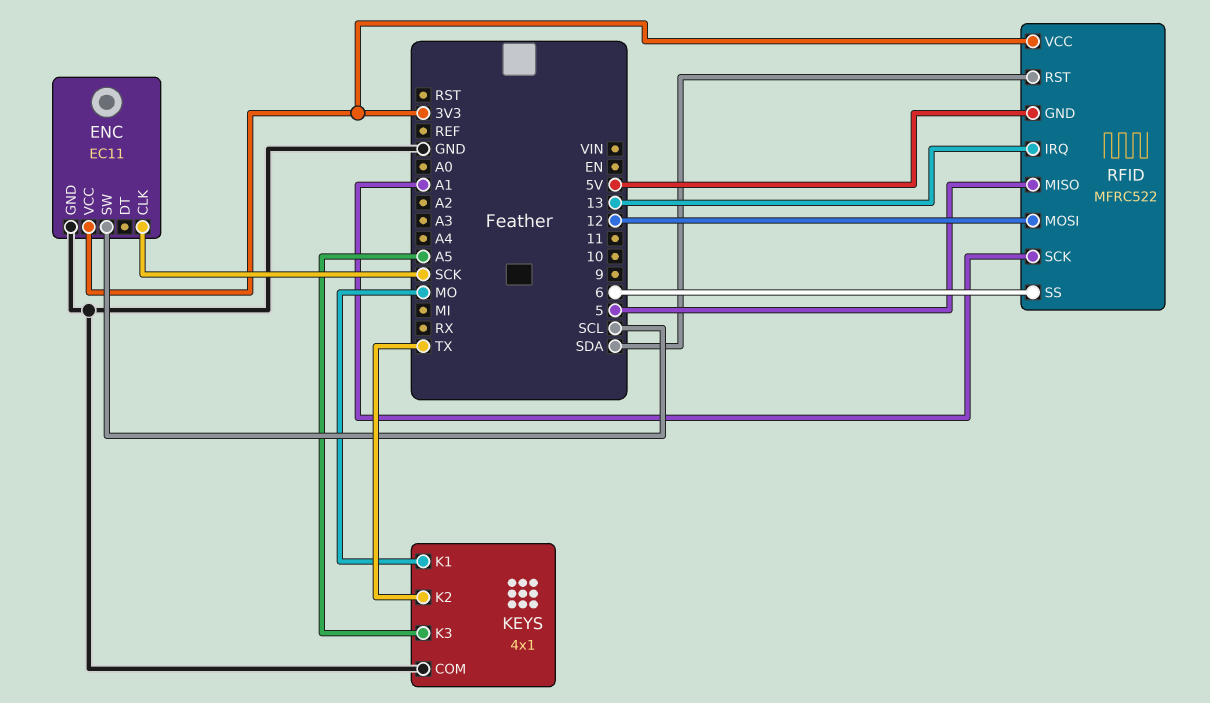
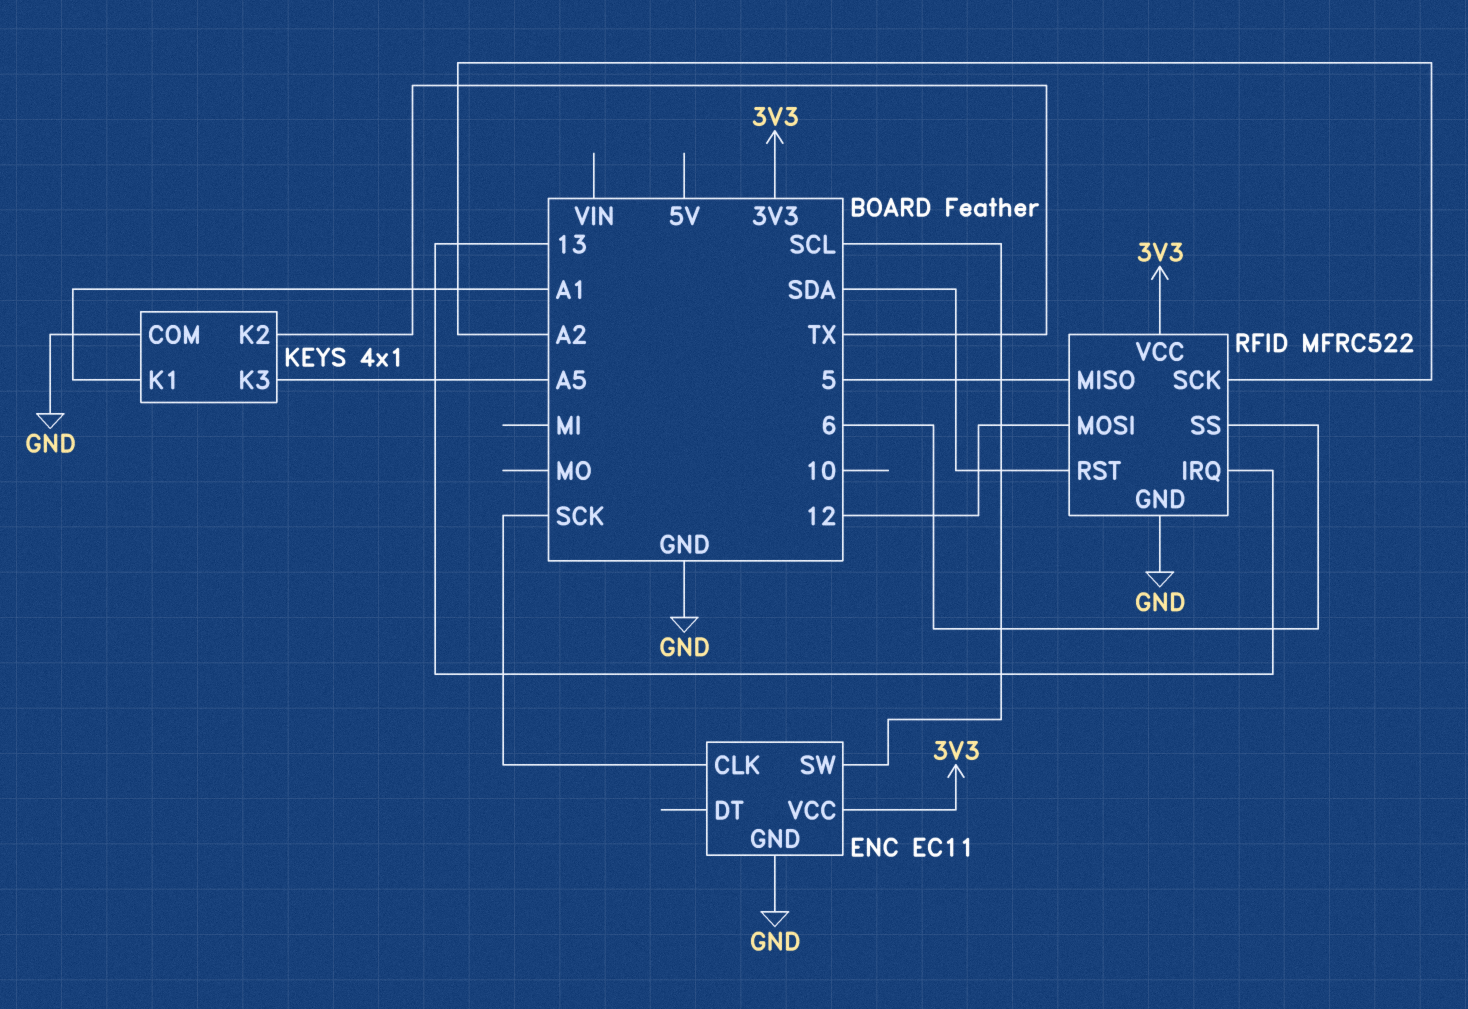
KEYS pin K1: MO -> A1
RFID pin GND: 5V -> GND
RFID pin SCK: A1 -> A2

